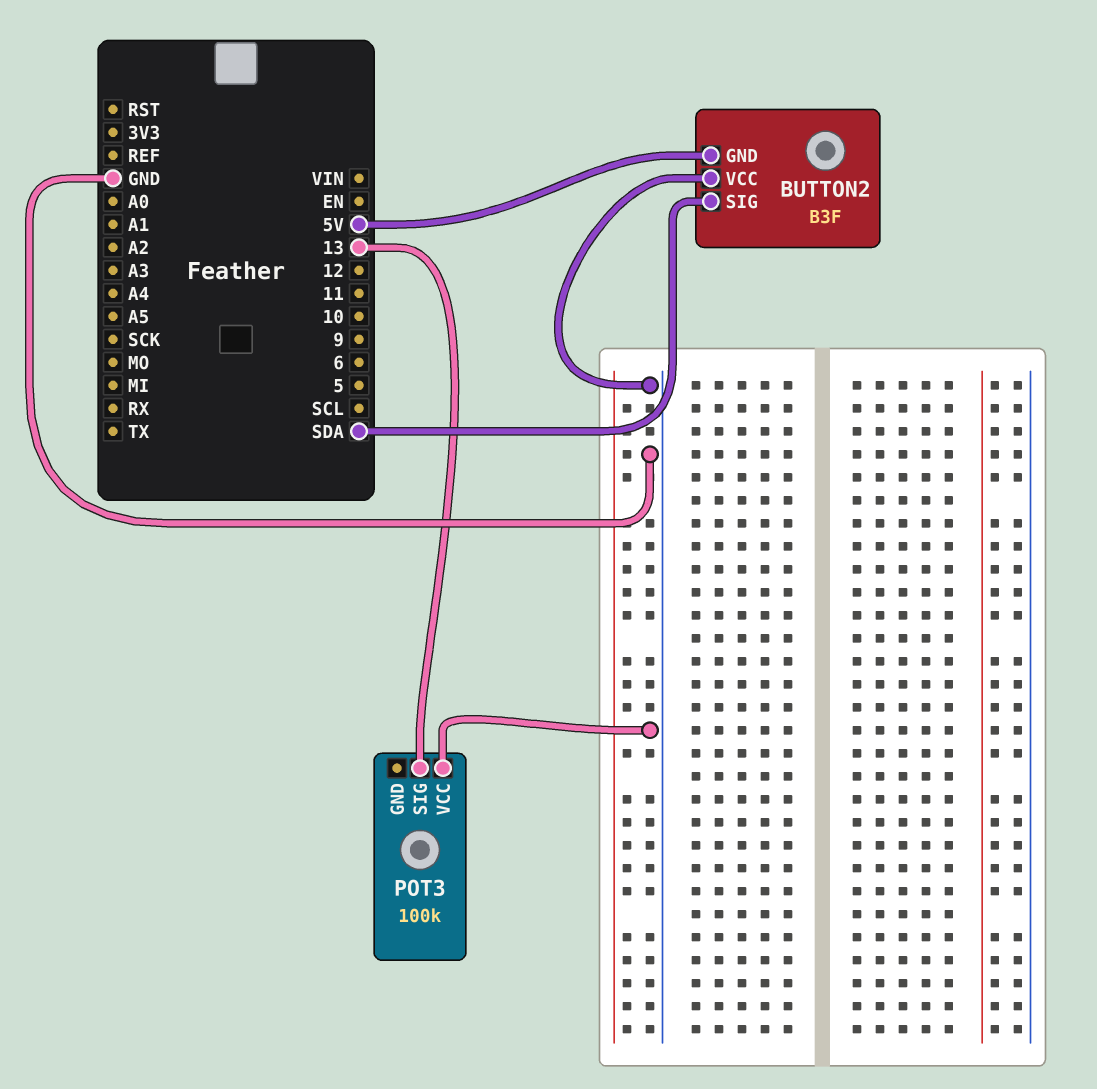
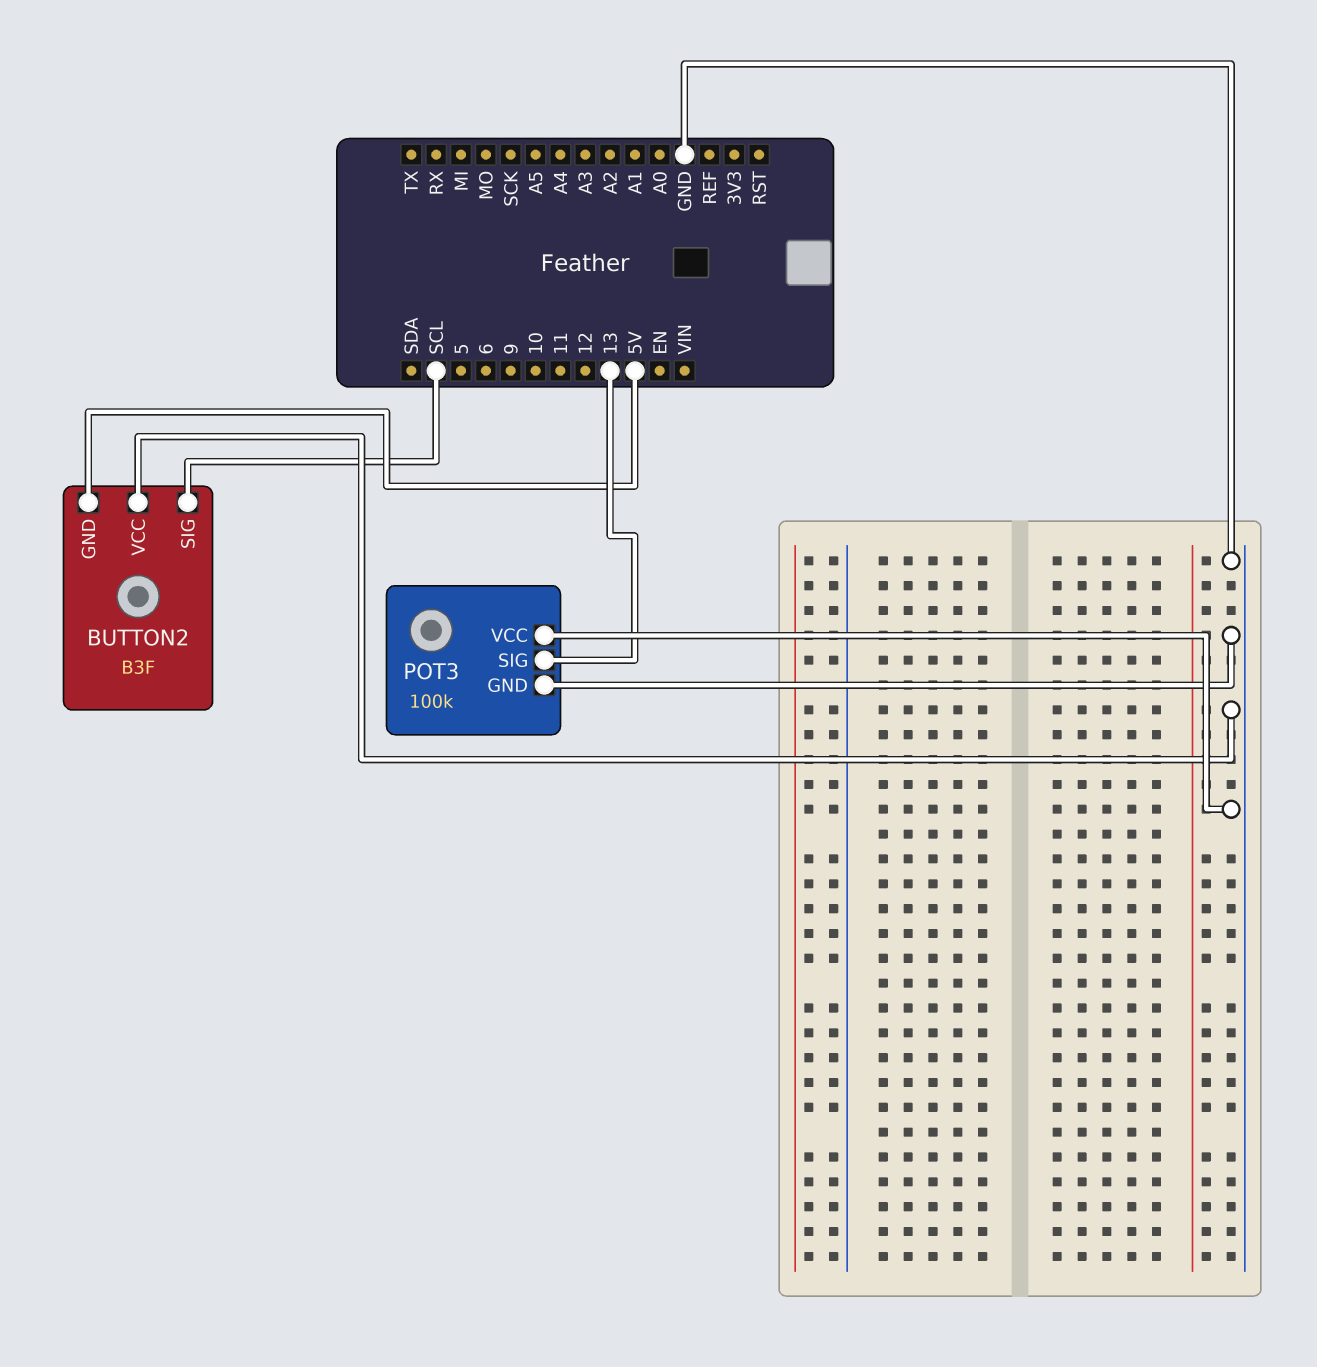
BUTTON2 pin SIG: SDA -> SCL
POT3 pin GND: none -> GND

